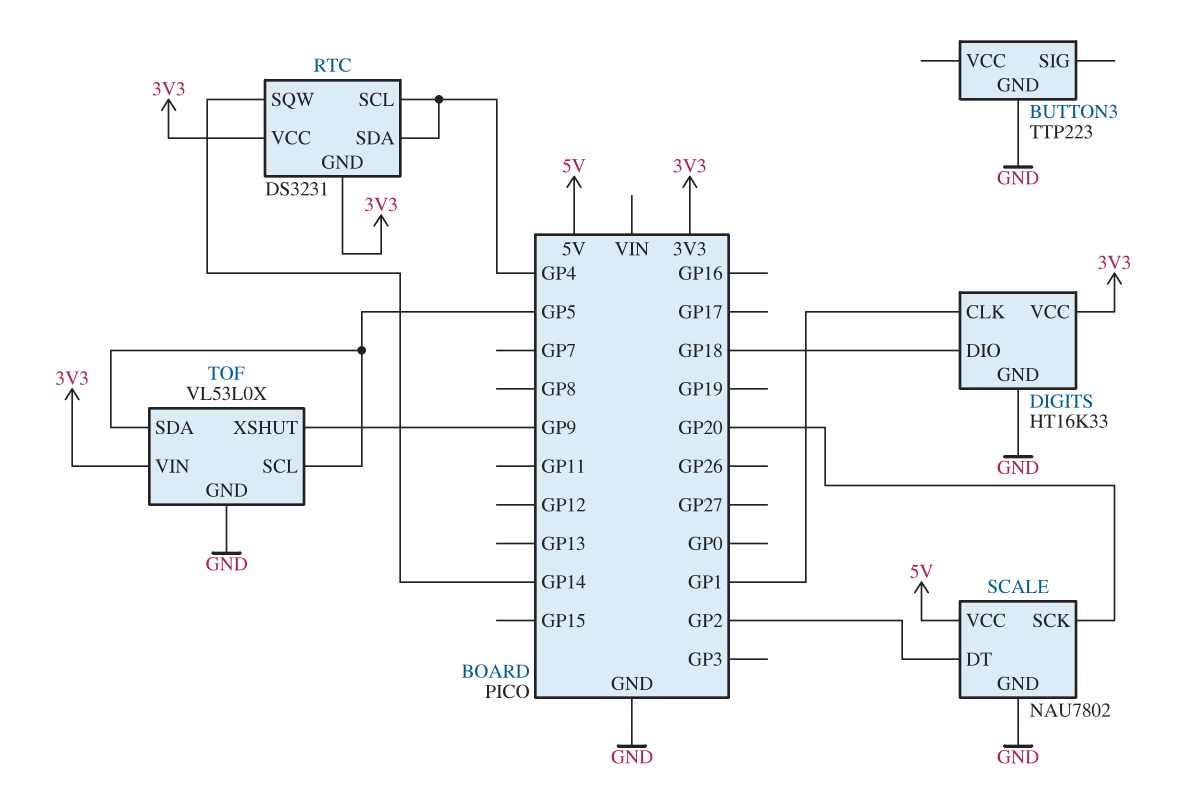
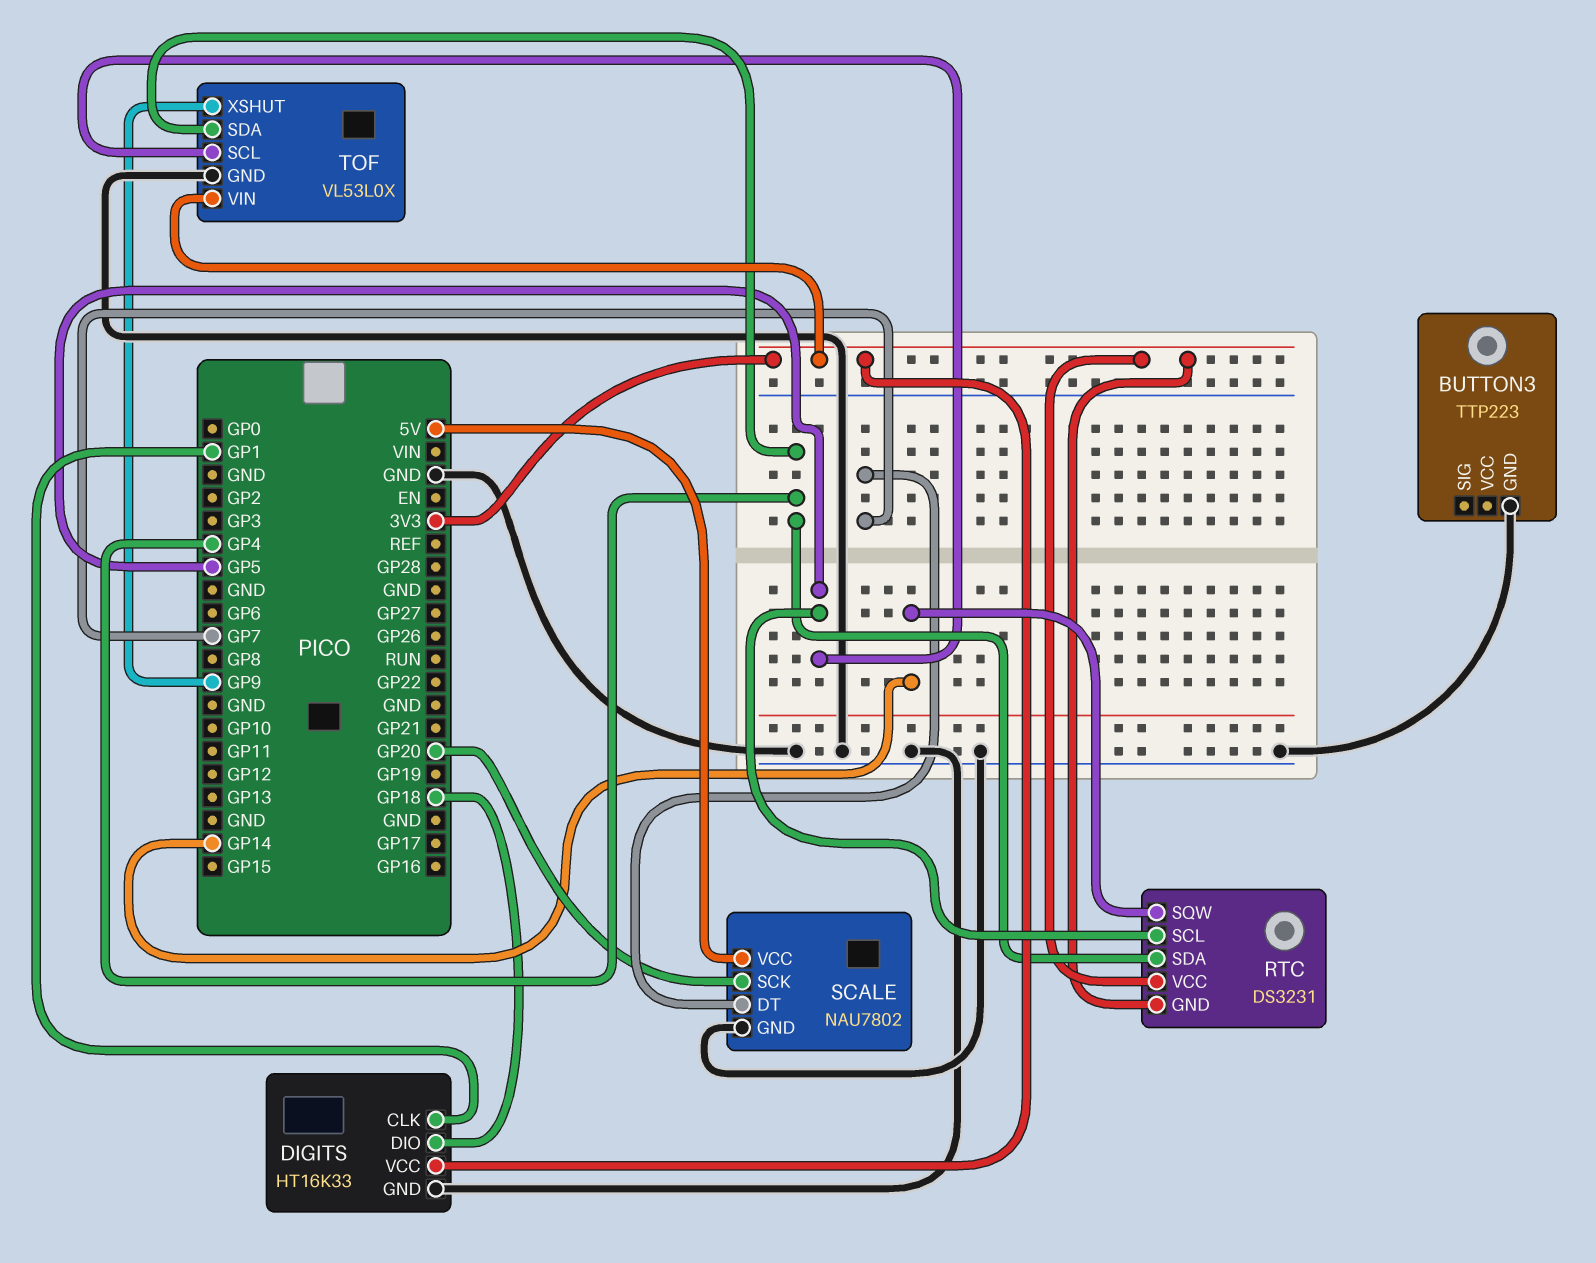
RTC pin SCL: GP4 -> GP5
SCALE pin DT: GP2 -> GP7
TOF pin SDA: GP5 -> GP4

